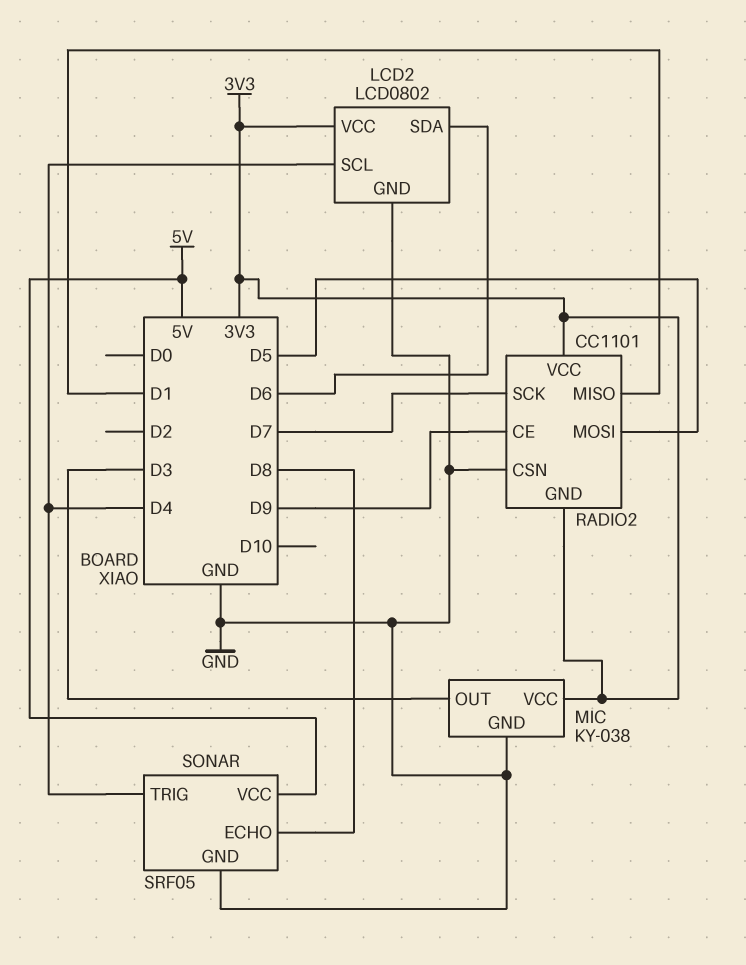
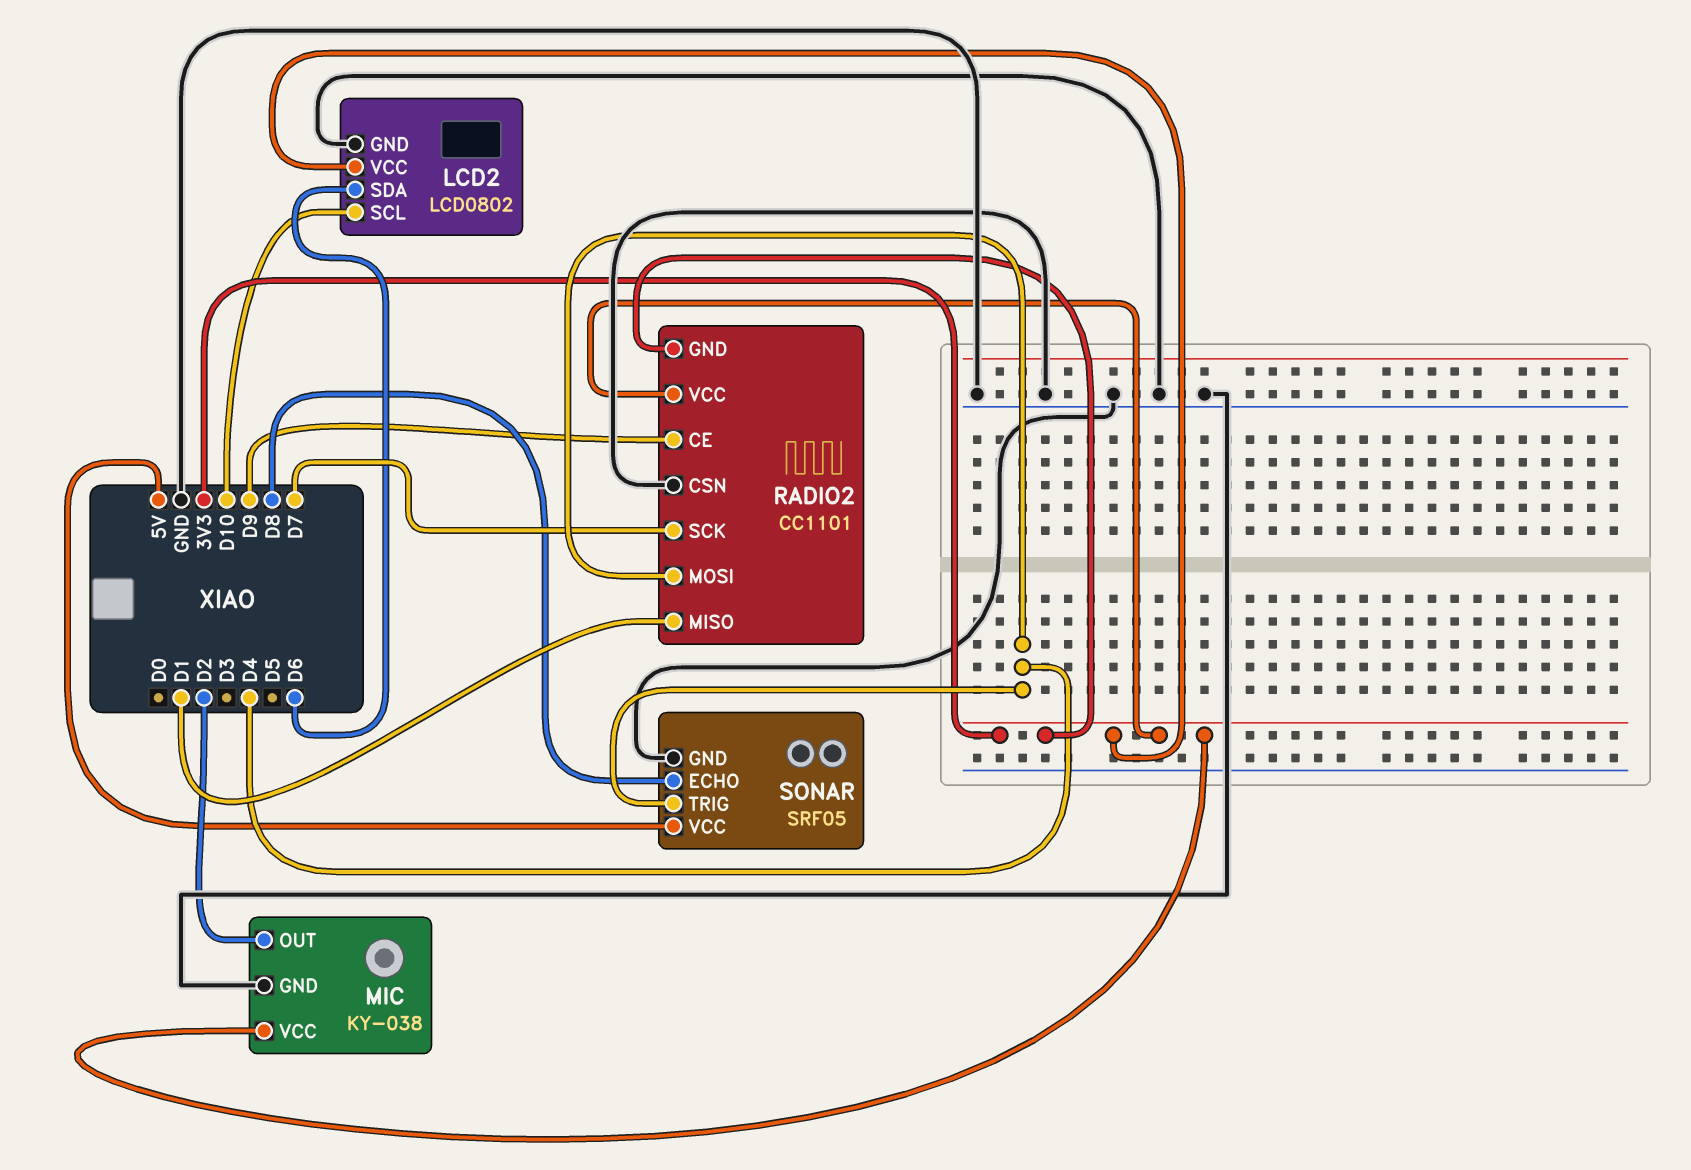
LCD2 pin SCL: D4 -> D10
MIC pin OUT: D3 -> D2
RADIO2 pin MOSI: D5 -> D4

